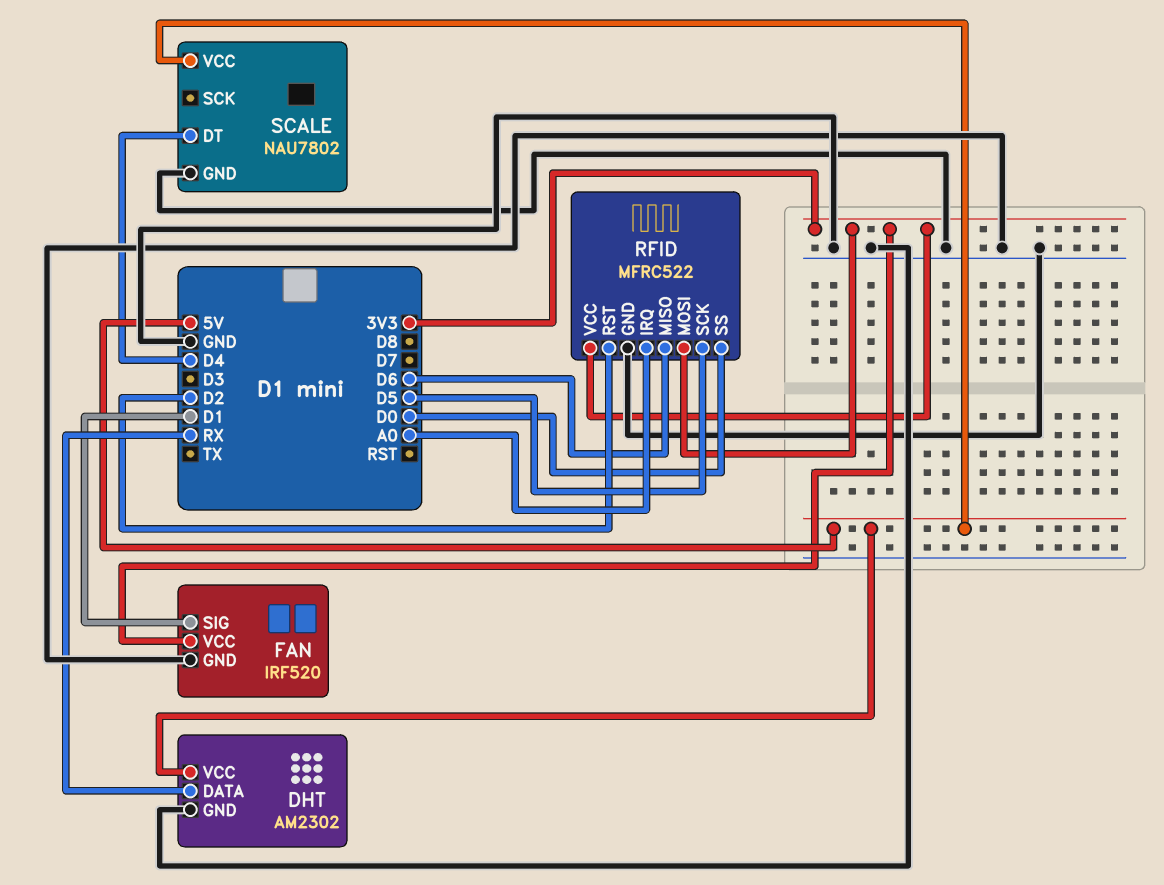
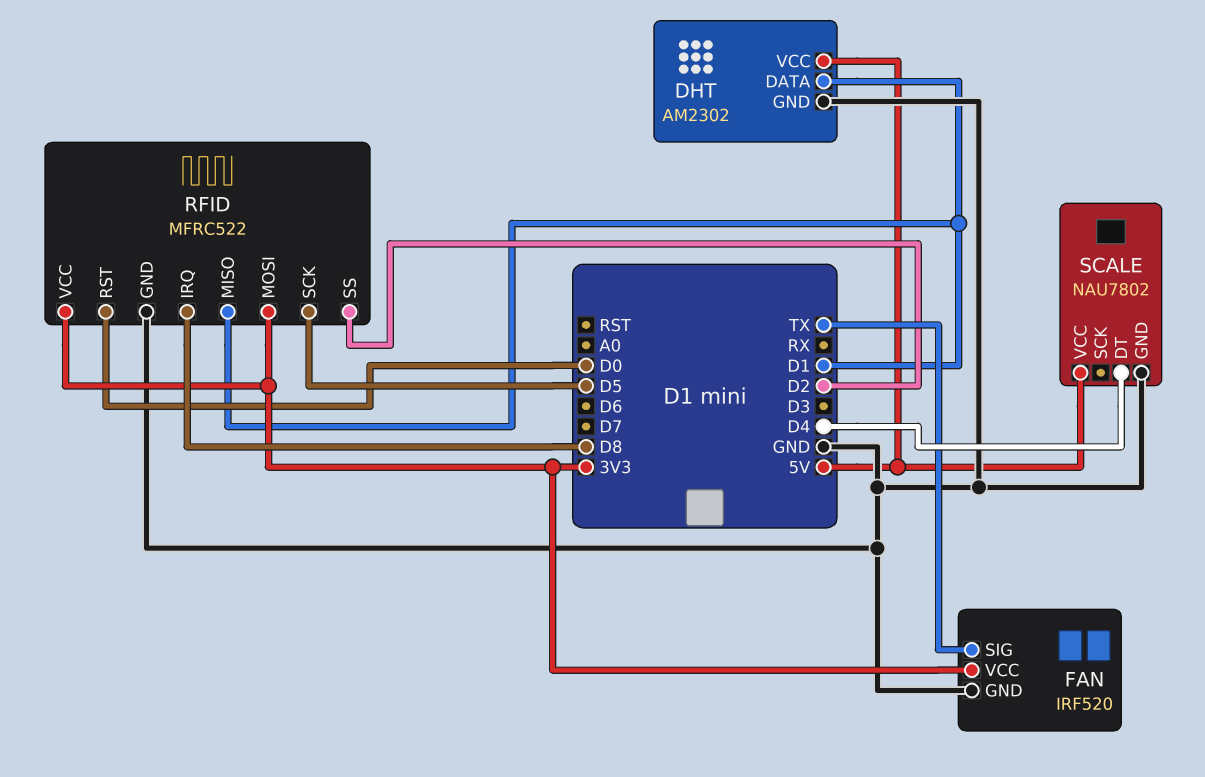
DHT pin DATA: RX -> D1
FAN pin SIG: D1 -> TX
RFID pin IRQ: A0 -> D8
RFID pin MISO: D6 -> D1
RFID pin RST: D2 -> D0
RFID pin SS: D0 -> D2

